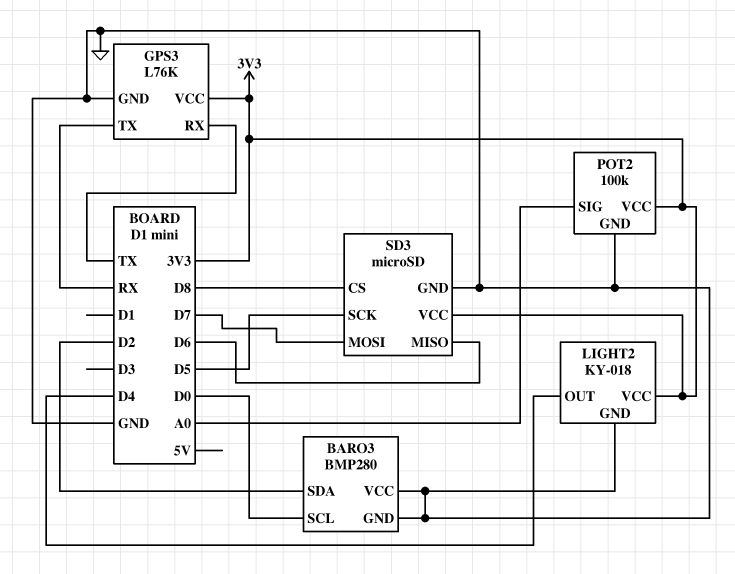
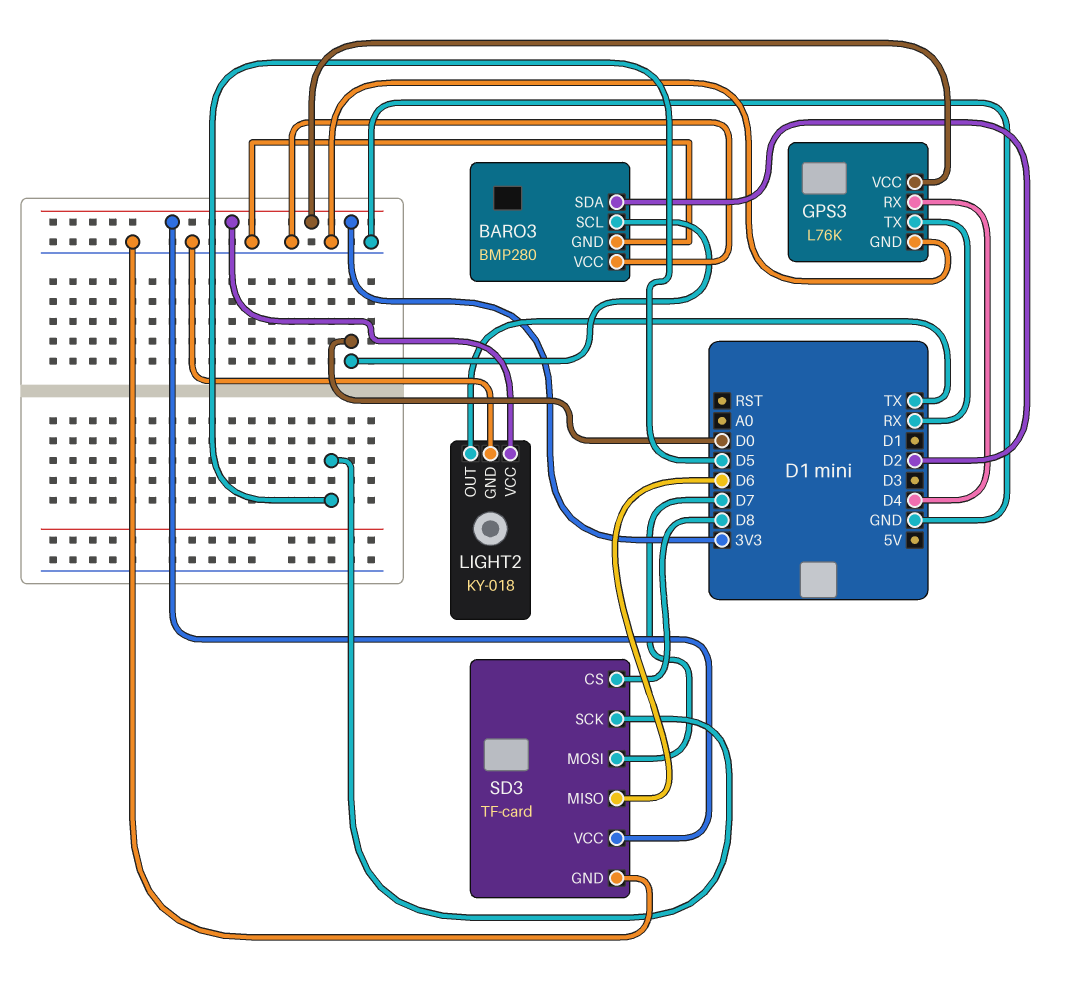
GPS3 pin RX: TX -> D4
LIGHT2 pin OUT: D4 -> TX
POT2: 100k -> none
POT2 pin GND: GND -> none
POT2 pin SIG: A0 -> none
POT2 pin VCC: 3V3 -> none
SD3: microSD -> TF-card

